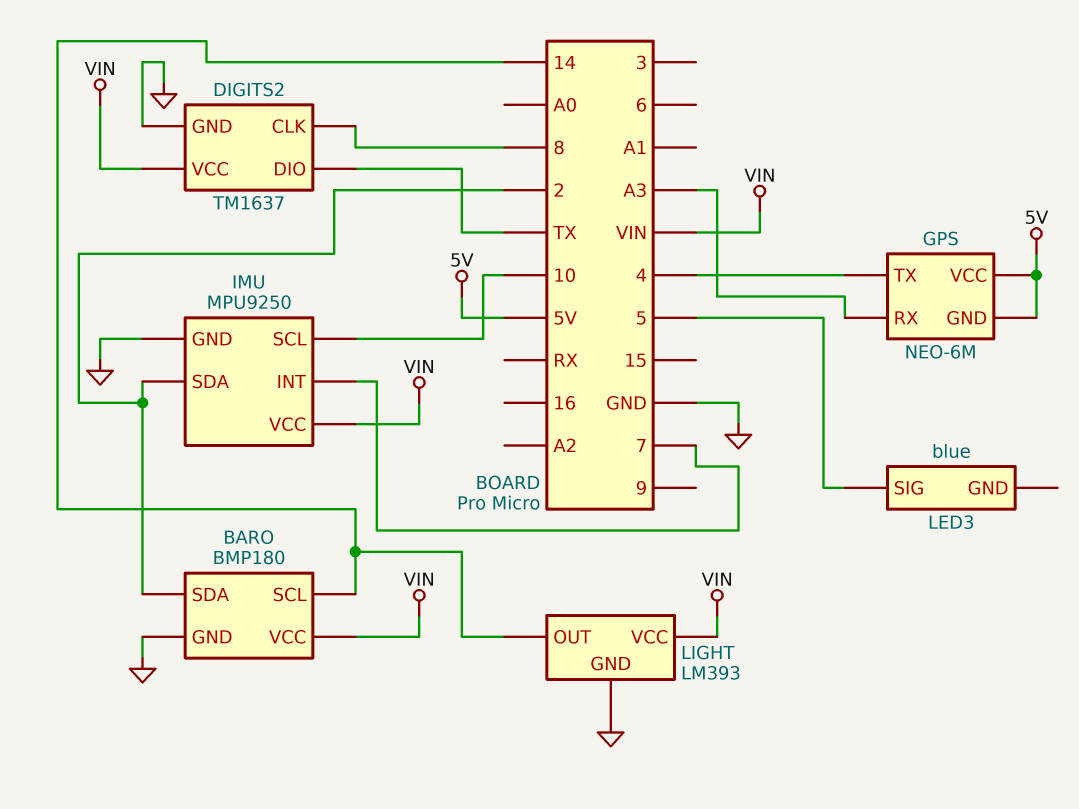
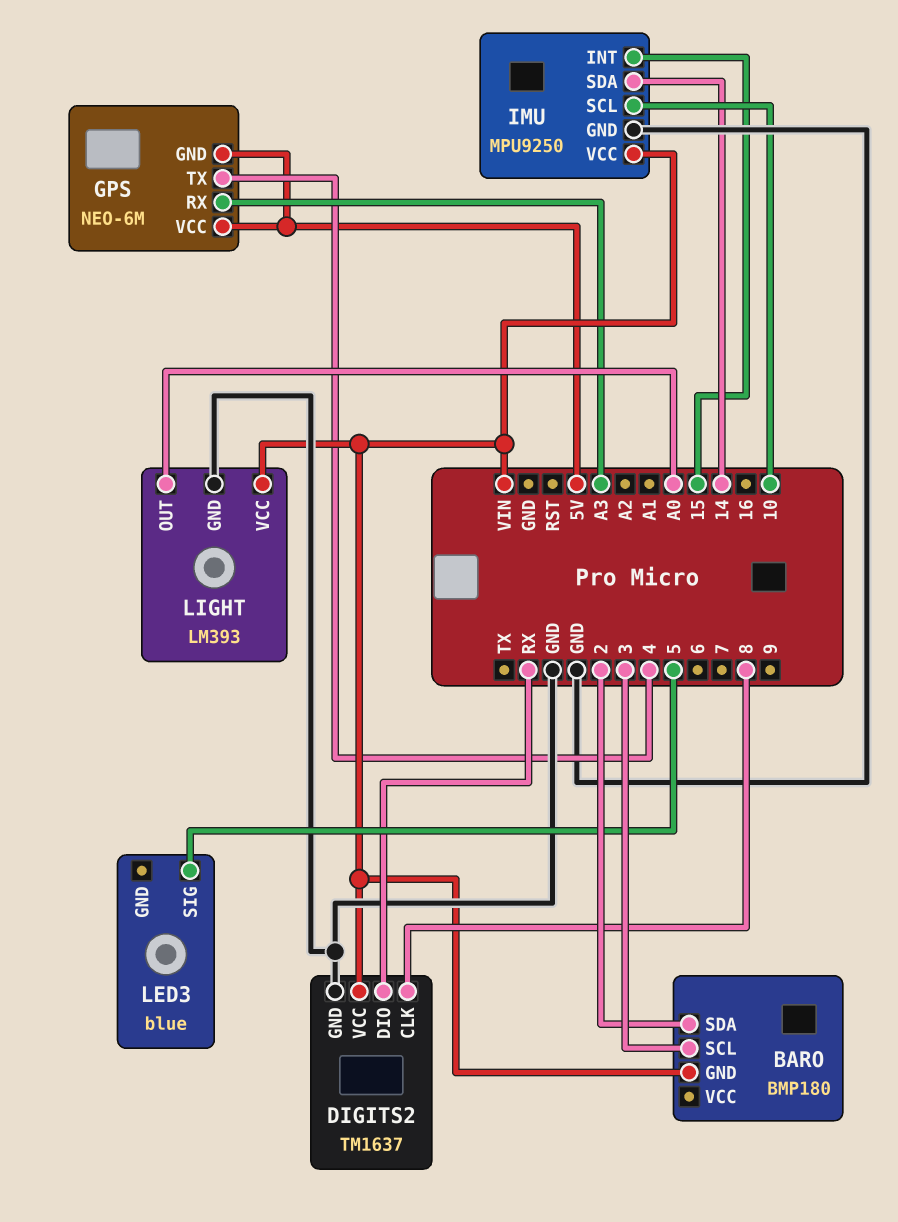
BARO pin GND: GND -> VIN
BARO pin SCL: 14 -> 3
BARO pin VCC: VIN -> none
DIGITS2 pin DIO: TX -> RX
IMU pin INT: 7 -> 15
IMU pin SDA: 2 -> 14
LIGHT pin OUT: 14 -> A0

